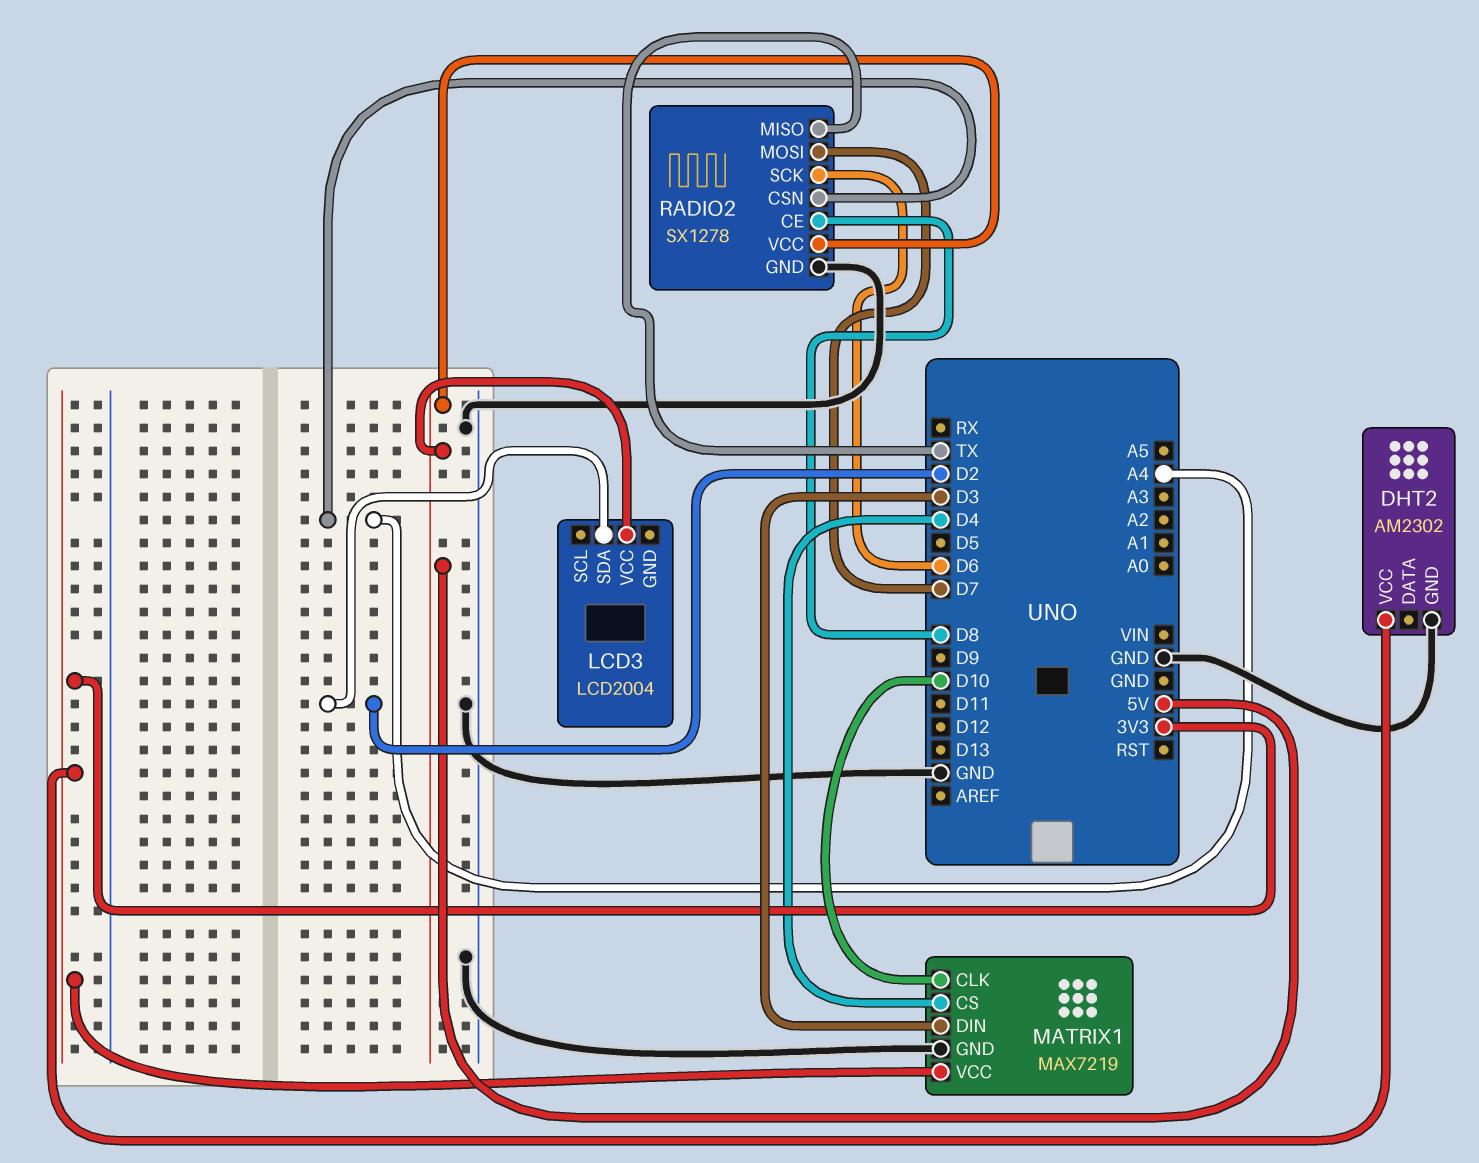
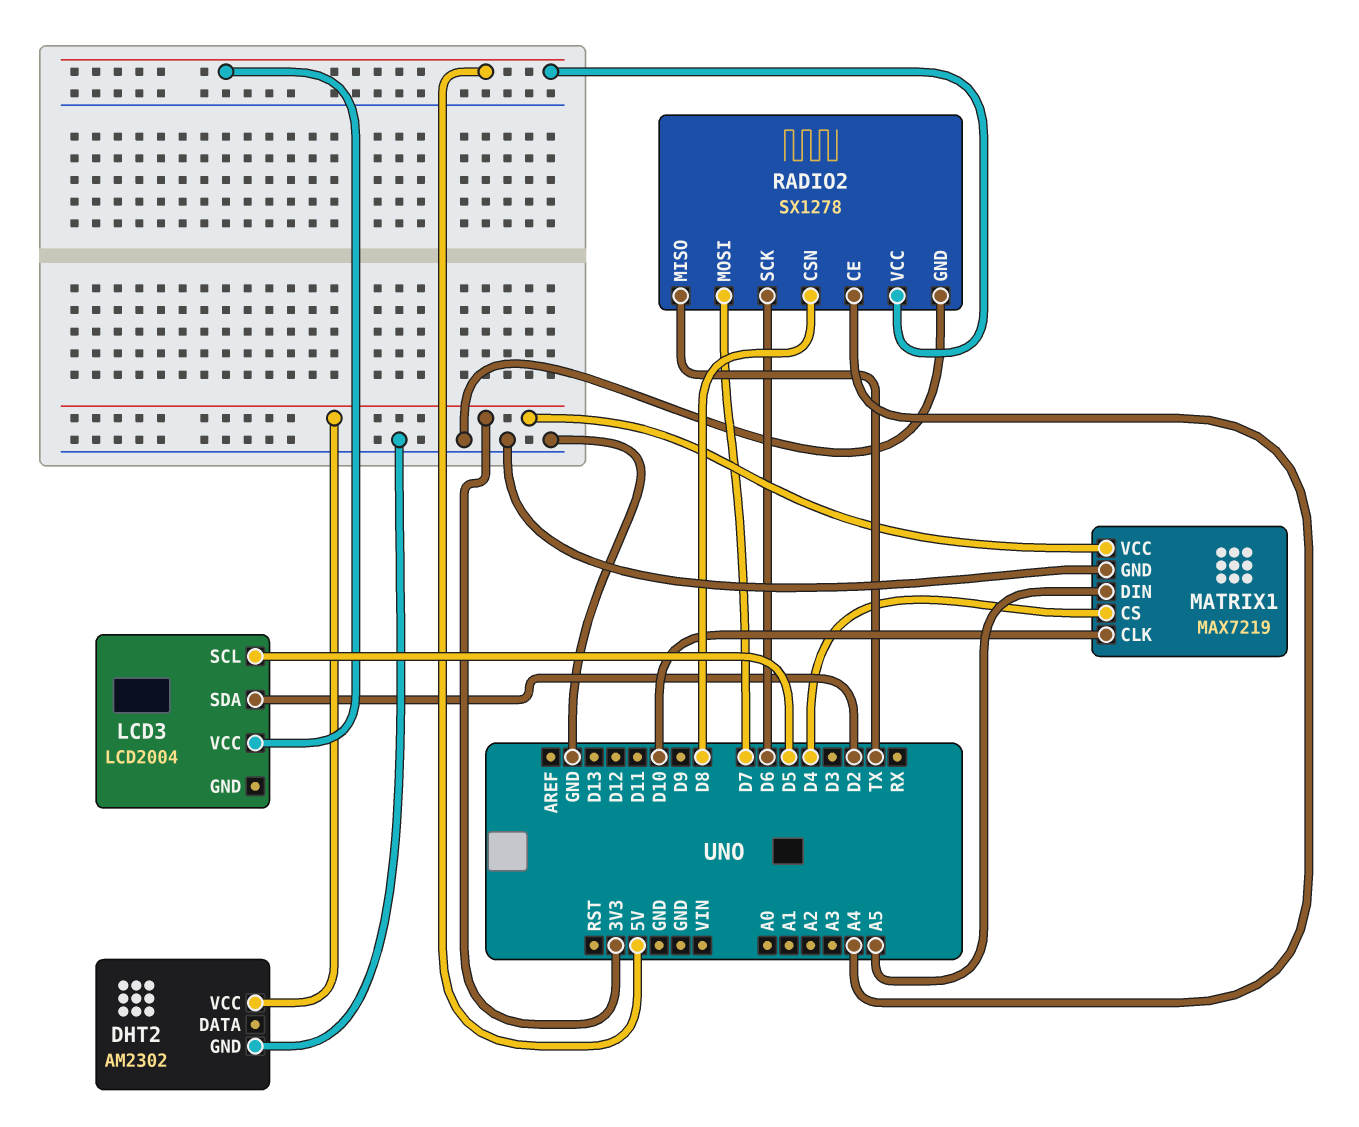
LCD3 pin SCL: none -> D5
MATRIX1 pin DIN: D3 -> A5
RADIO2 pin CE: D8 -> A4
RADIO2 pin CSN: A4 -> D8

